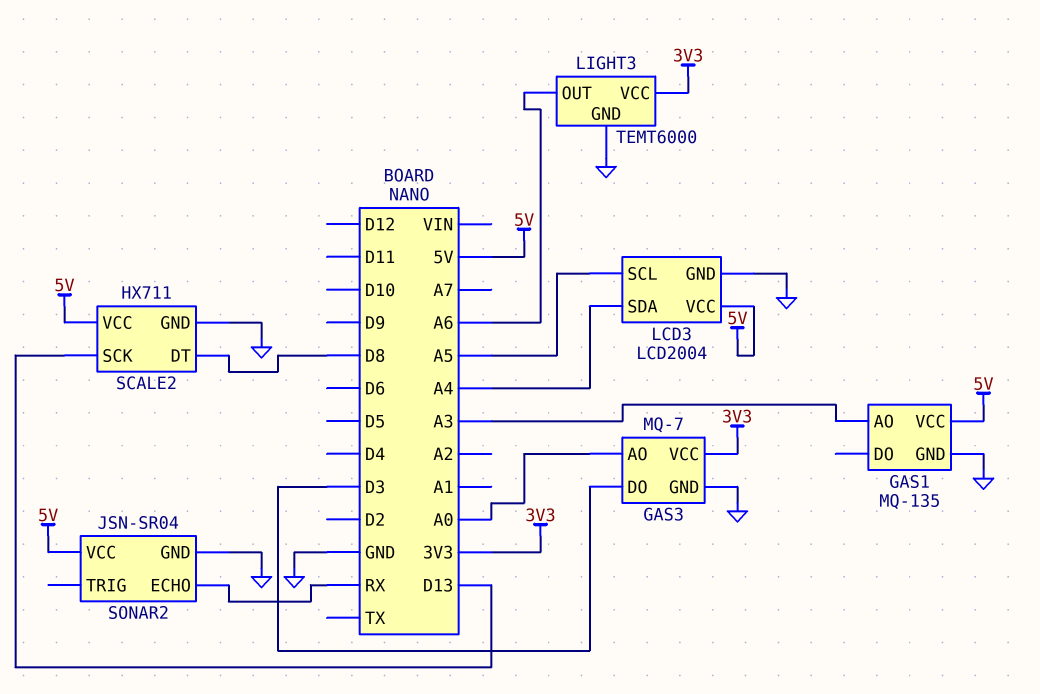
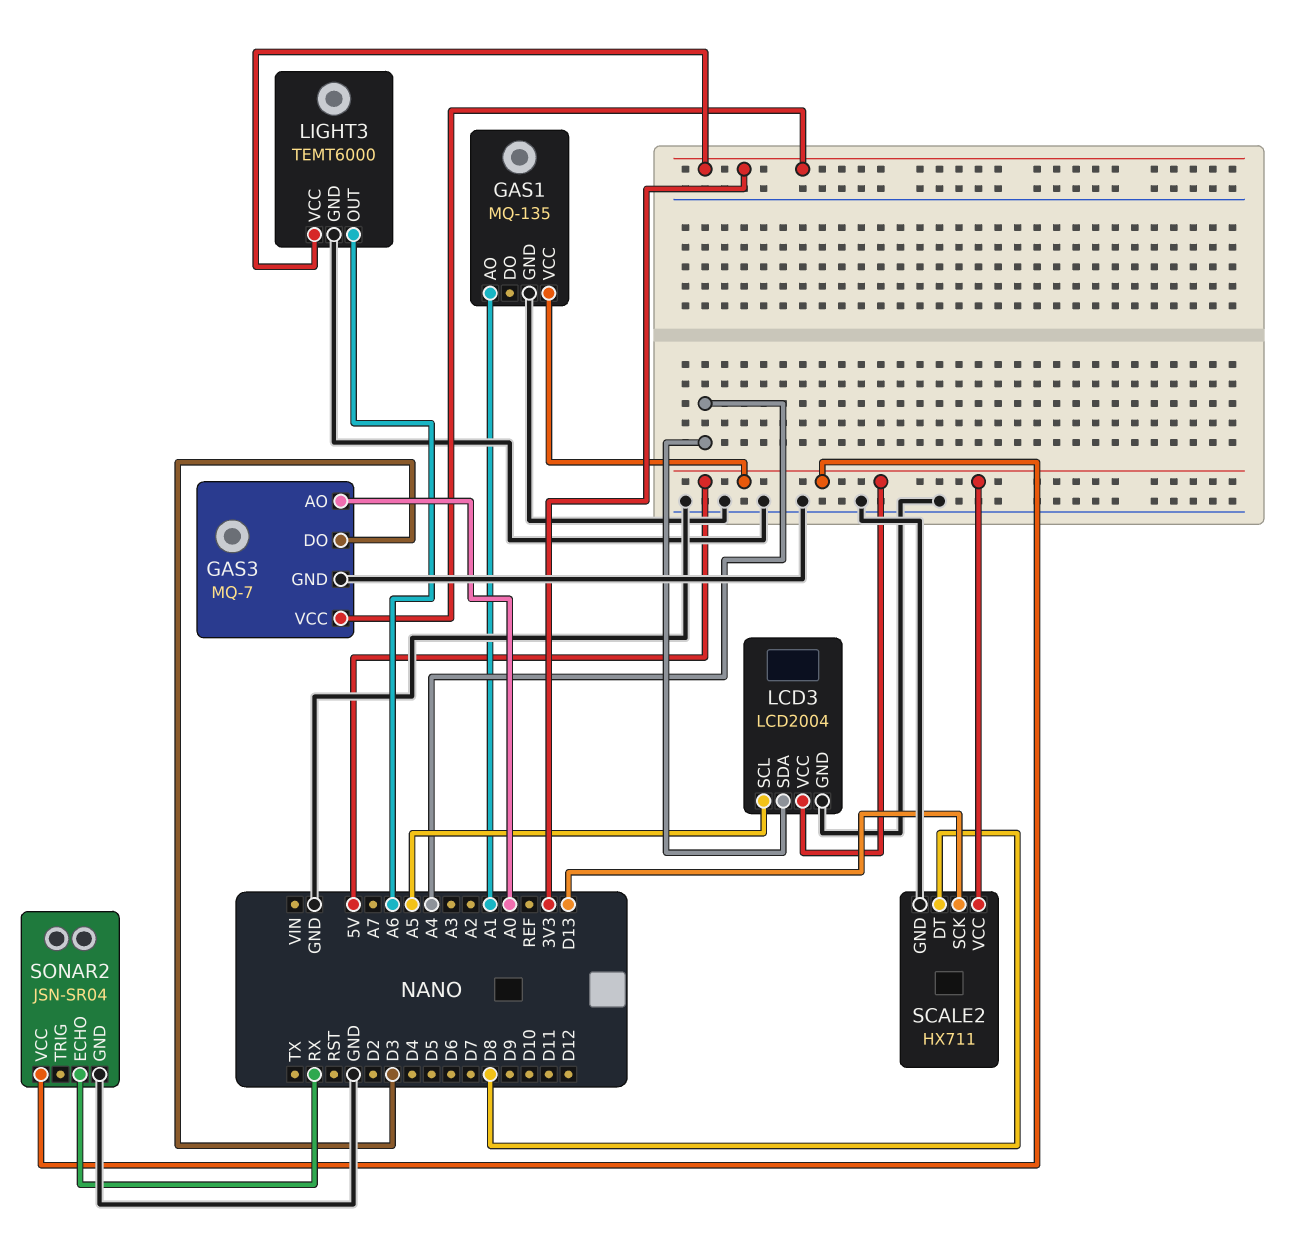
GAS1 pin AO: A3 -> A1

